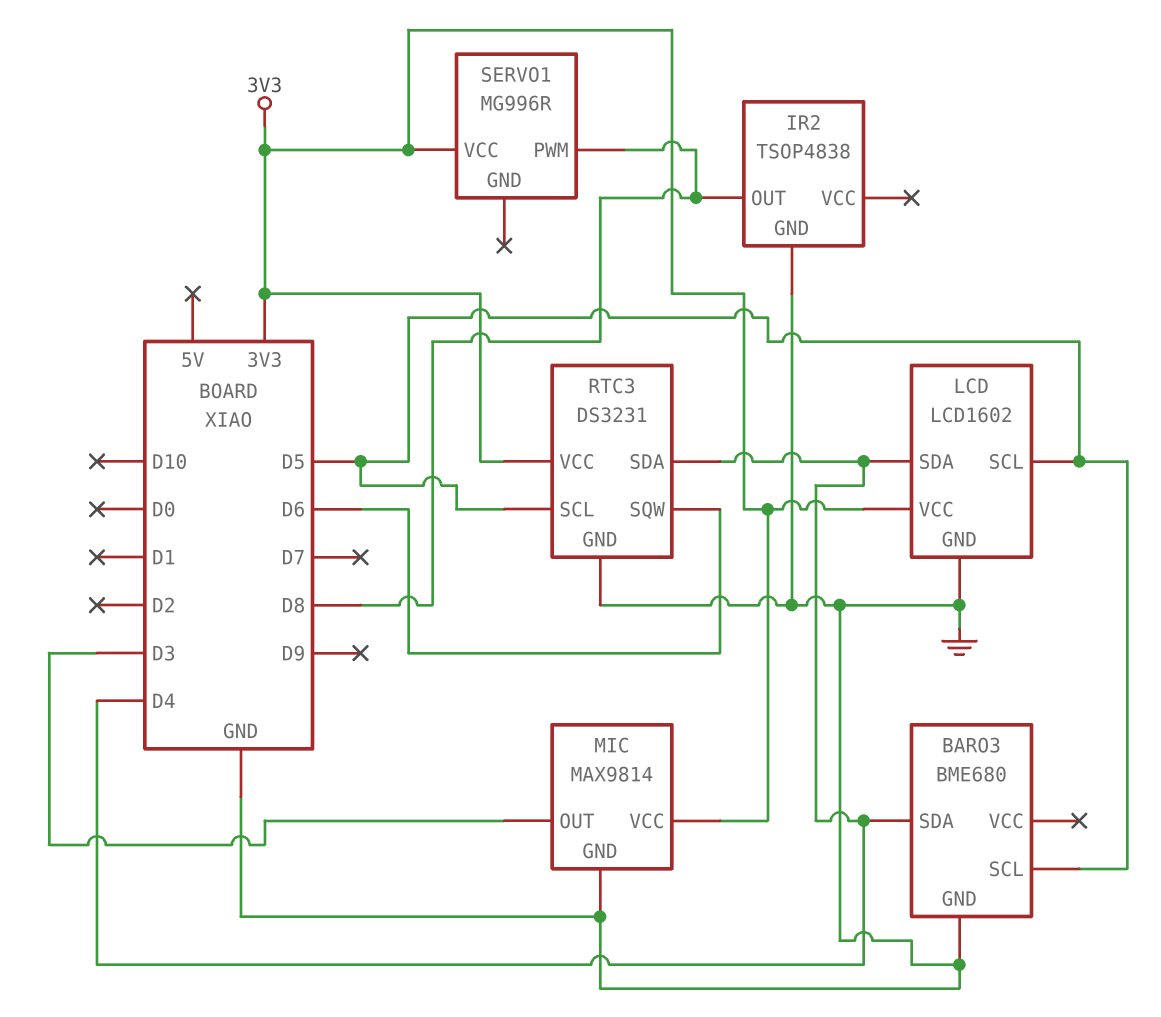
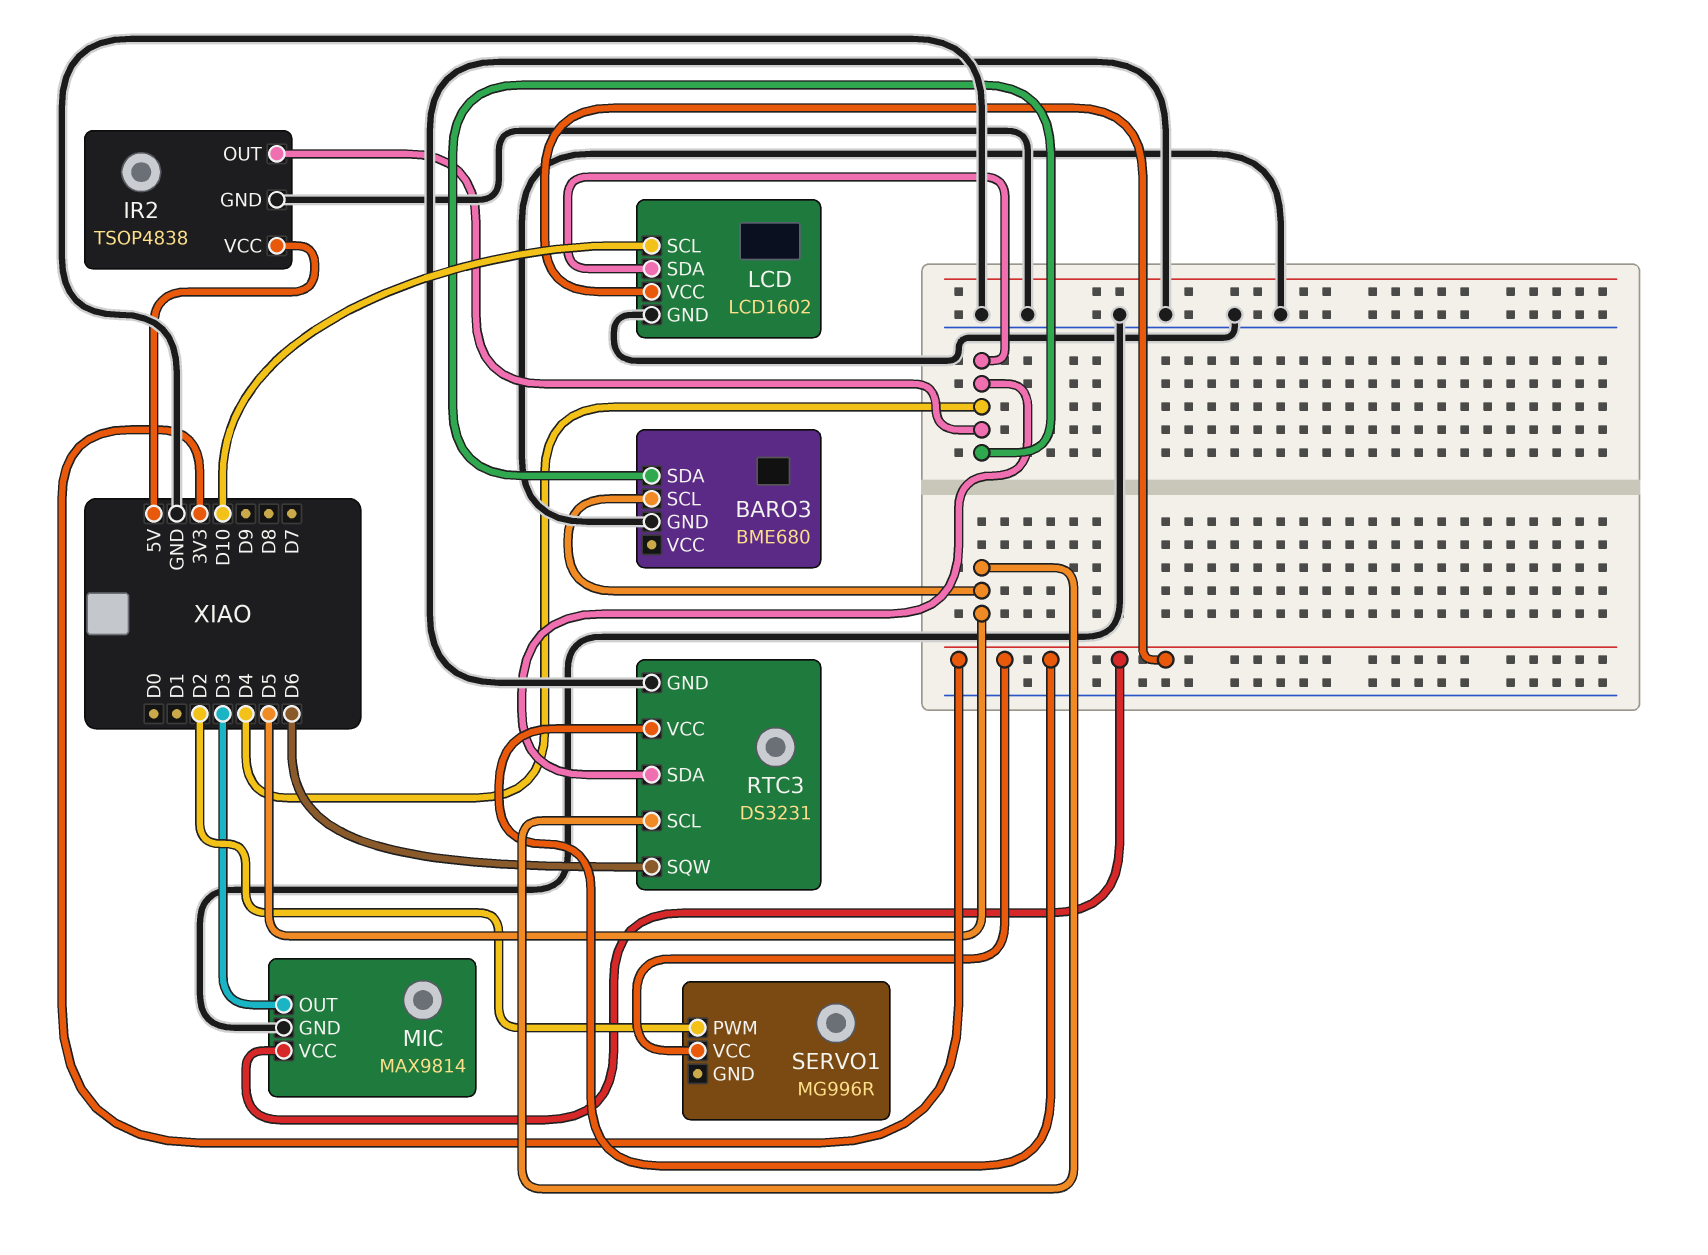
IR2 pin OUT: D8 -> D4
IR2 pin VCC: none -> 5V
LCD pin SCL: D5 -> D10
SERVO1 pin PWM: D8 -> D2

